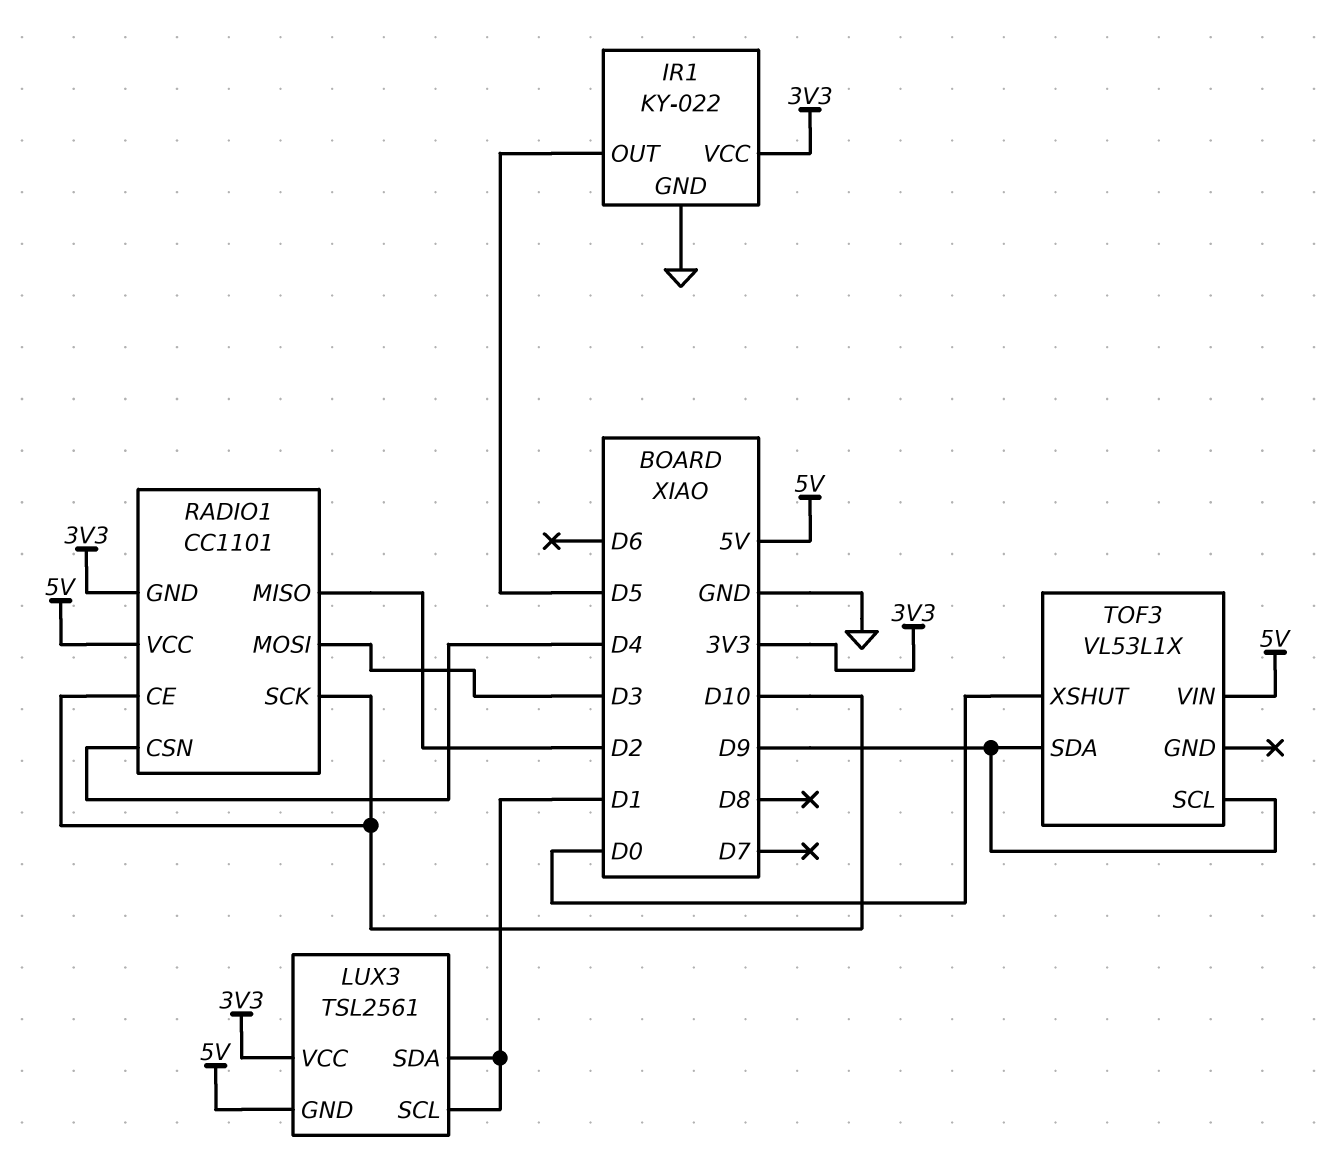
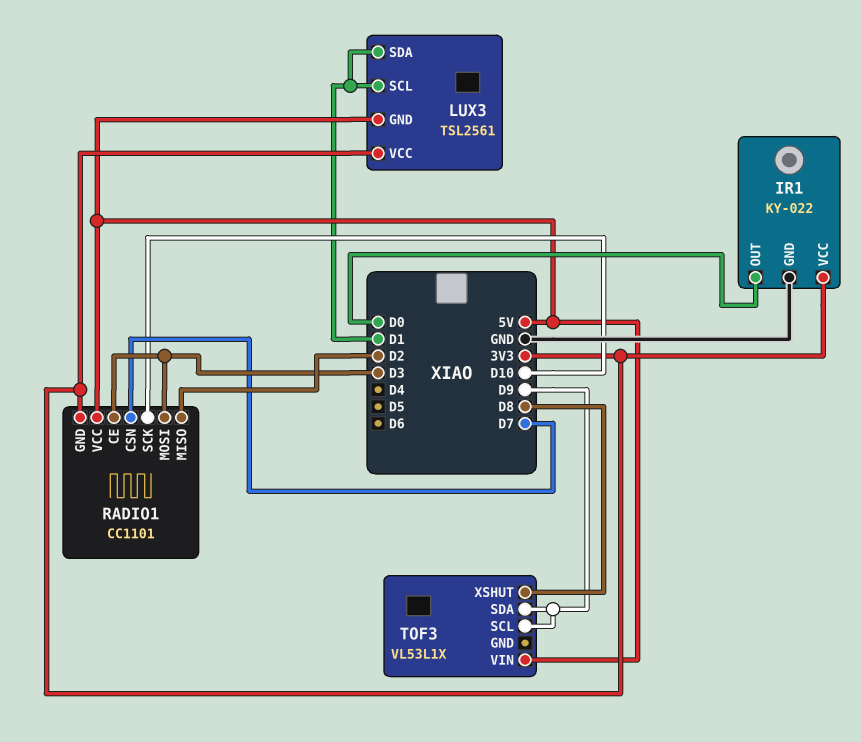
IR1 pin OUT: D5 -> D0
RADIO1 pin CE: D10 -> D3
RADIO1 pin CSN: D4 -> D7
TOF3 pin XSHUT: D0 -> D8

